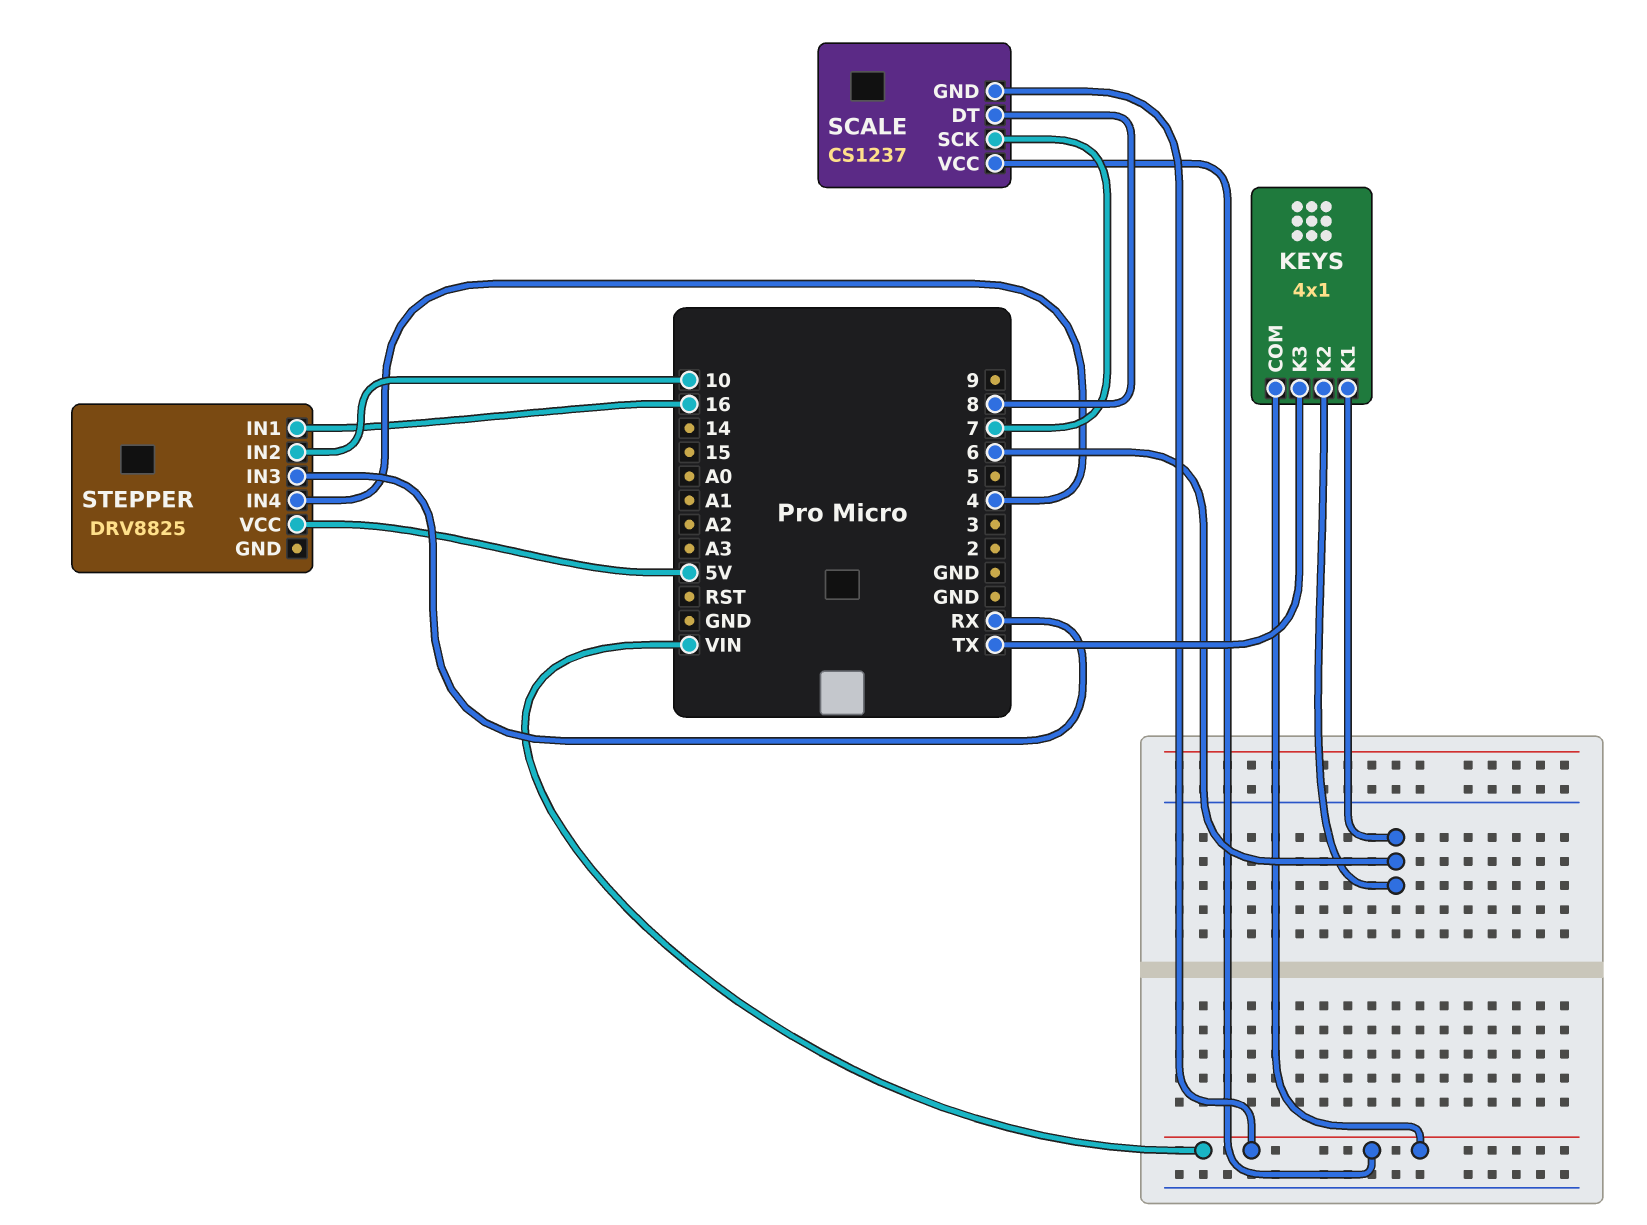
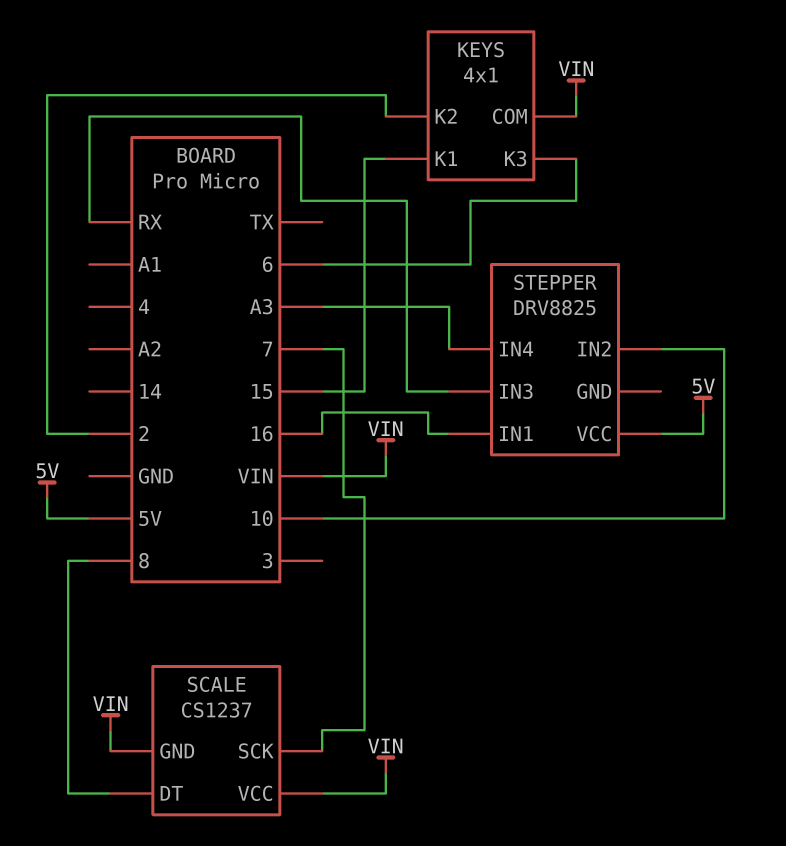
KEYS pin K1: 6 -> 15
KEYS pin K2: 6 -> 2
KEYS pin K3: TX -> 6
STEPPER pin IN4: 4 -> A3

